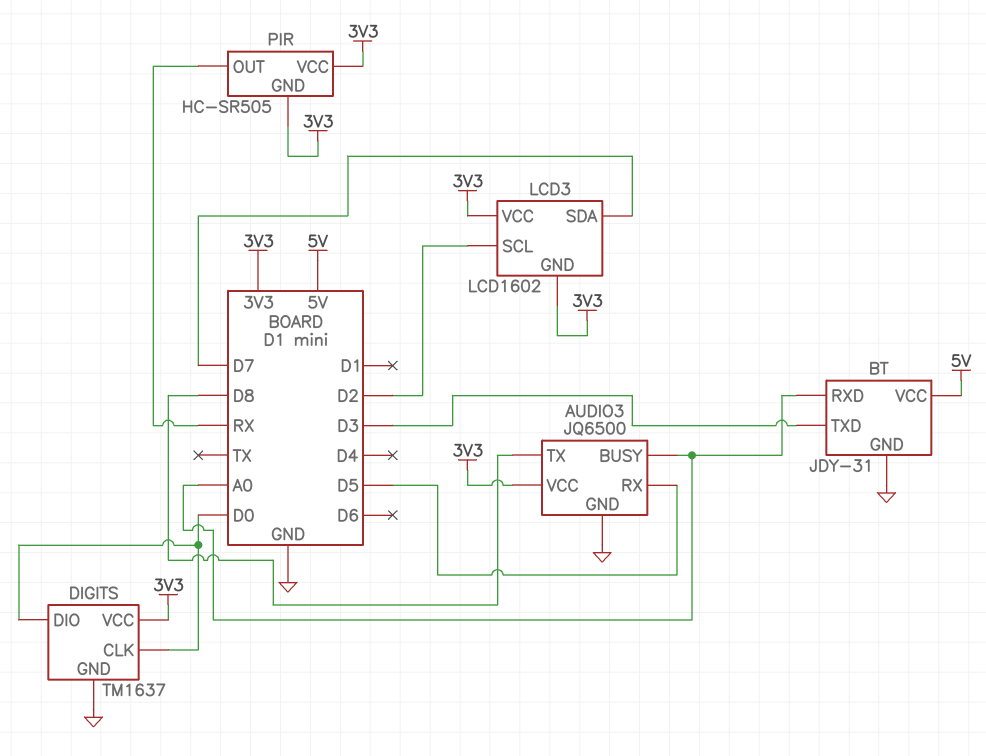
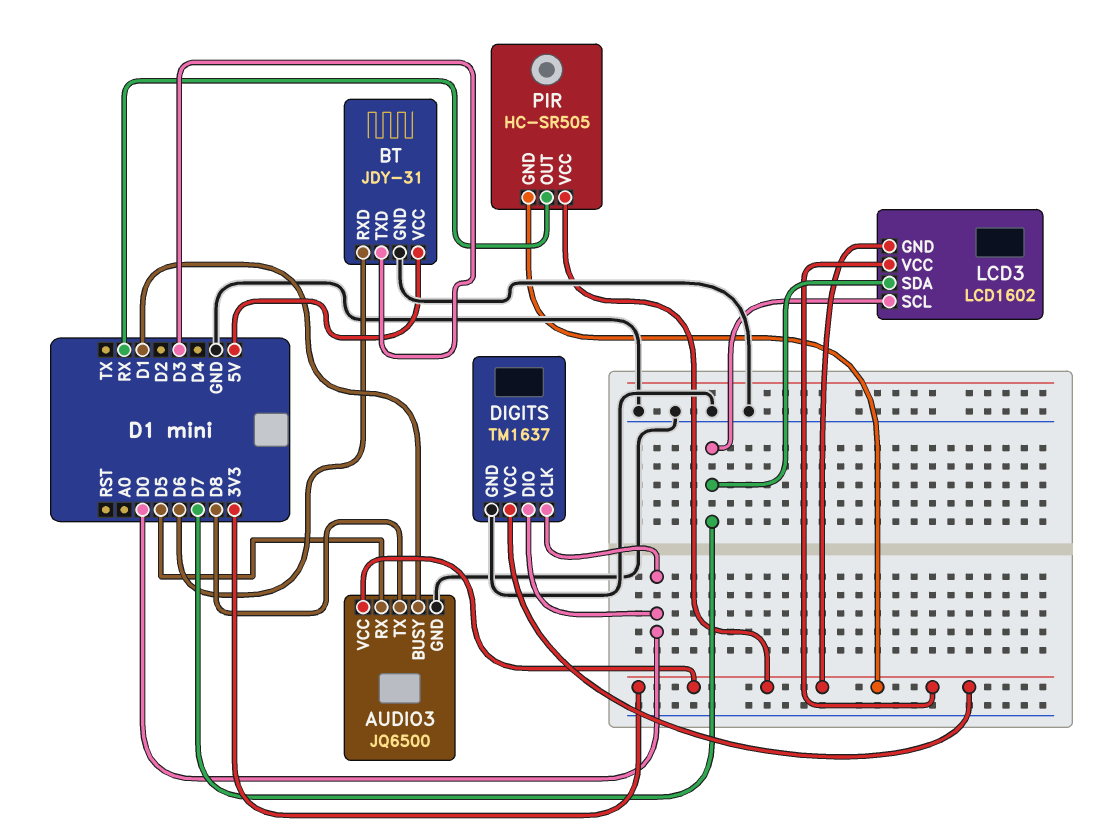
AUDIO3 pin BUSY: A0 -> D1
BT pin RXD: A0 -> D6
LCD3 pin SCL: D2 -> D7

